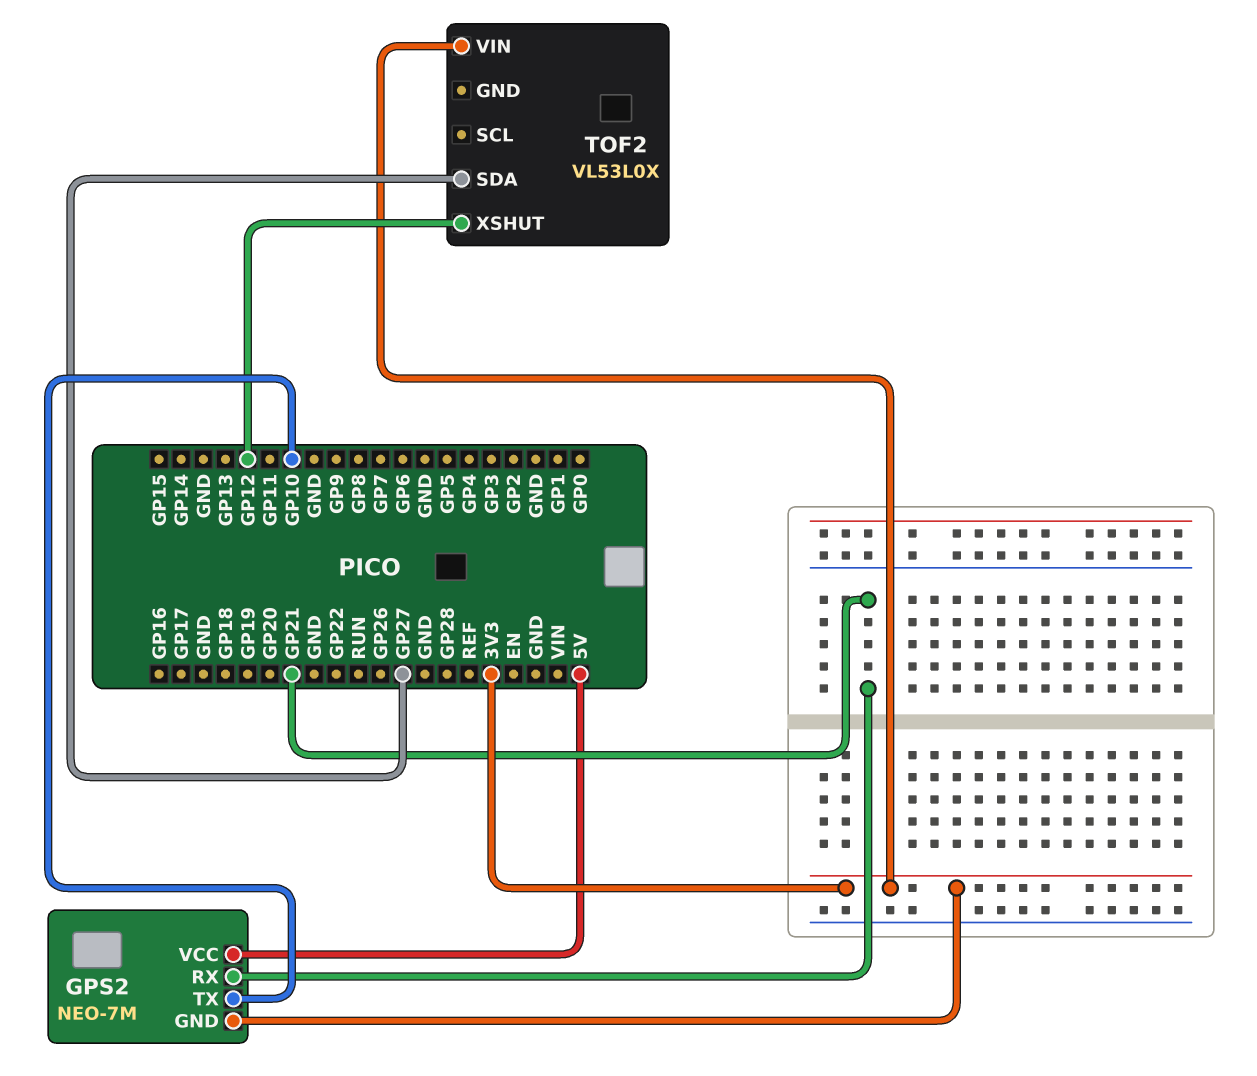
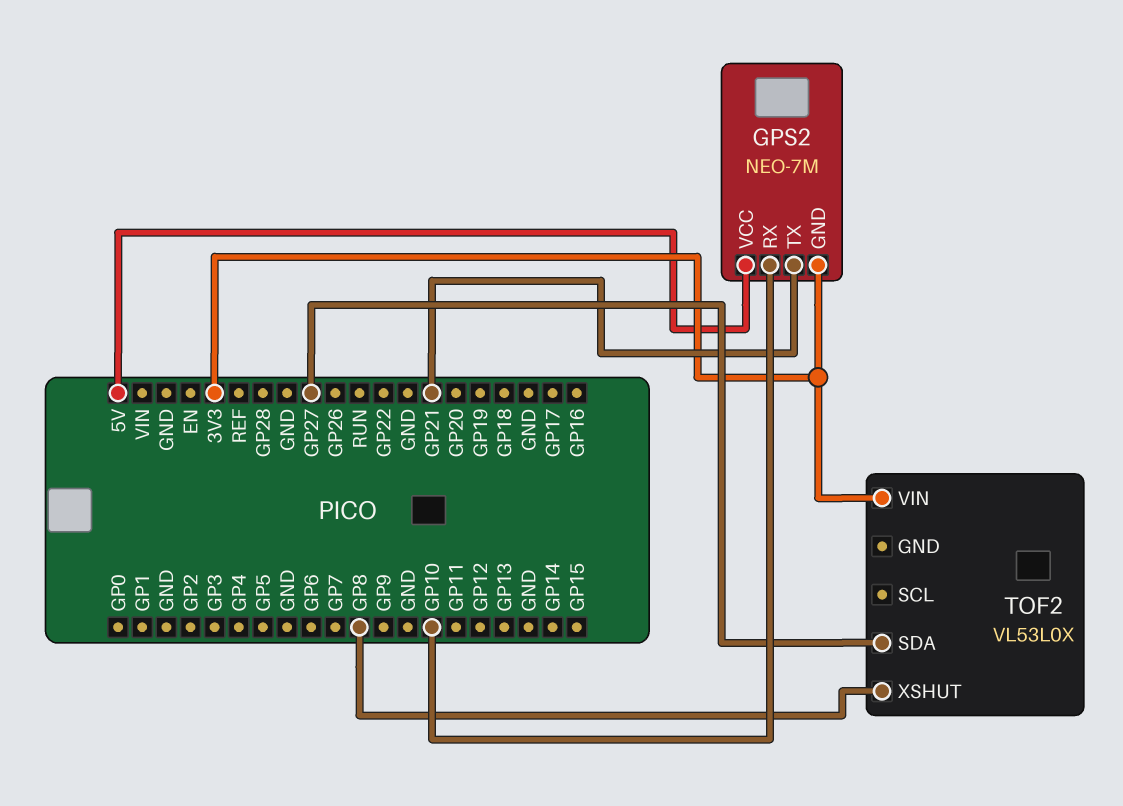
GPS2 pin RX: GP21 -> GP10
GPS2 pin TX: GP10 -> GP21
TOF2 pin XSHUT: GP12 -> GP8

